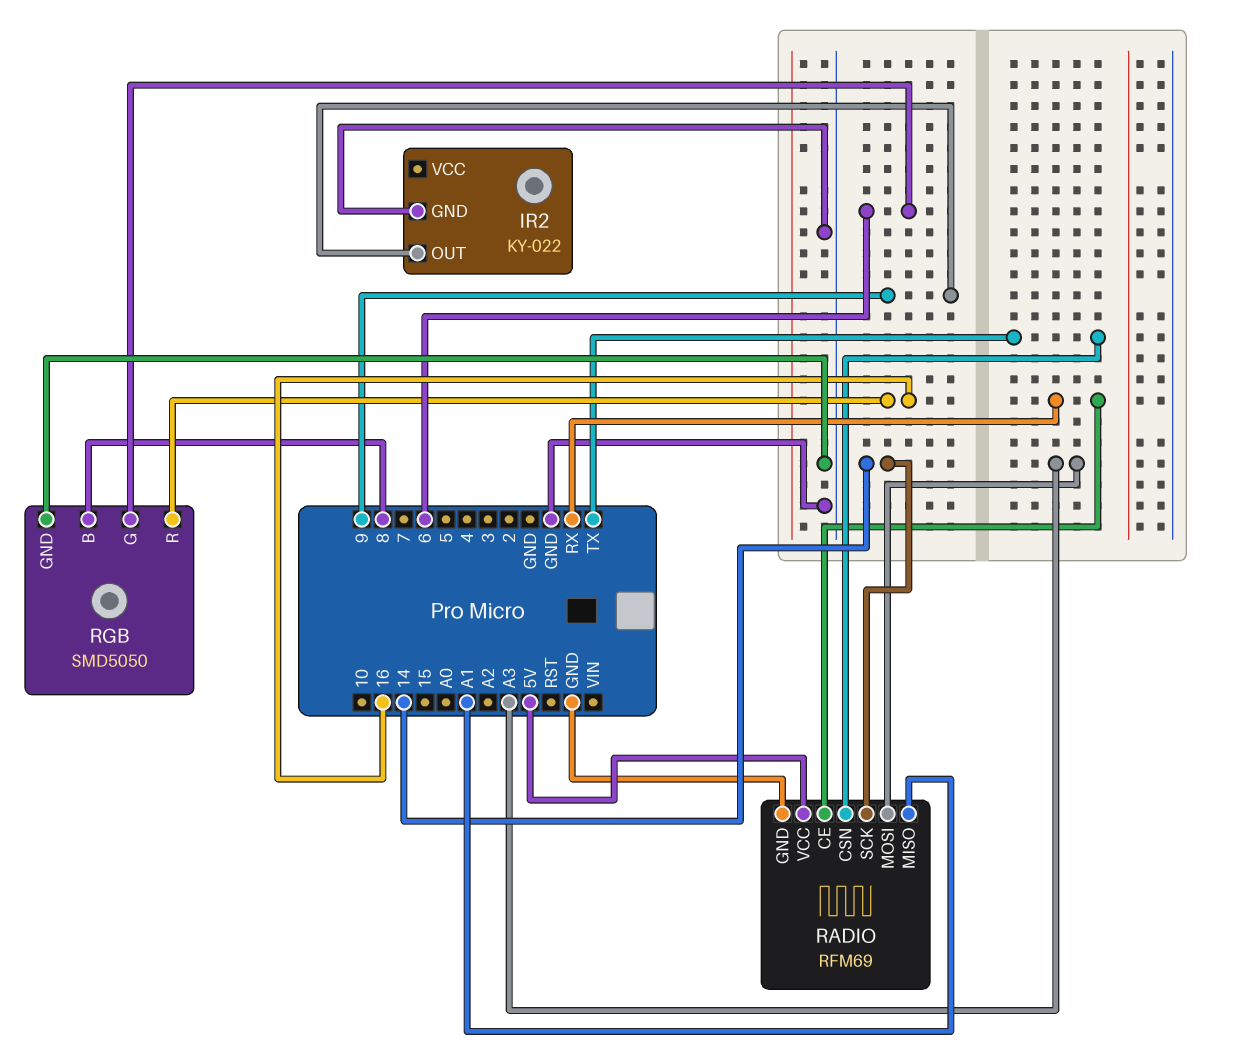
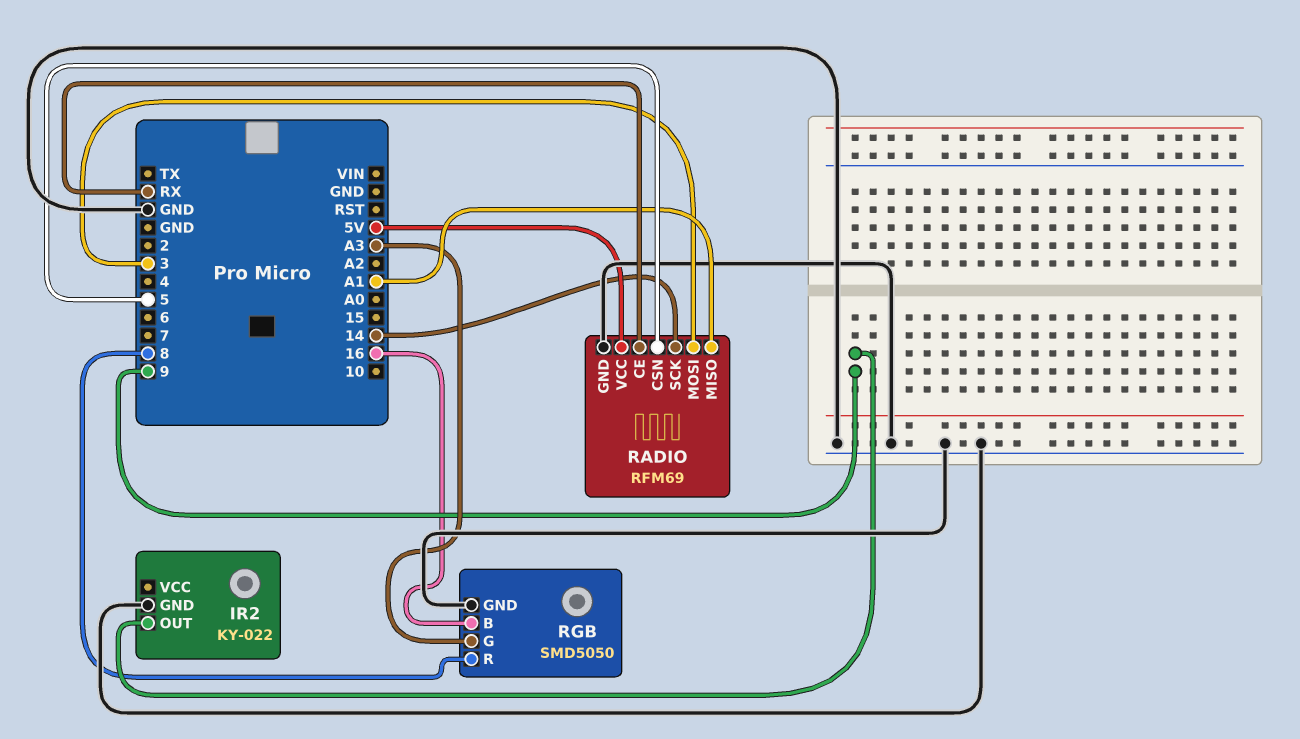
RADIO pin CSN: TX -> 5
RADIO pin MOSI: A3 -> 3
RGB pin B: 8 -> 16
RGB pin G: 6 -> A3
RGB pin R: 16 -> 8

